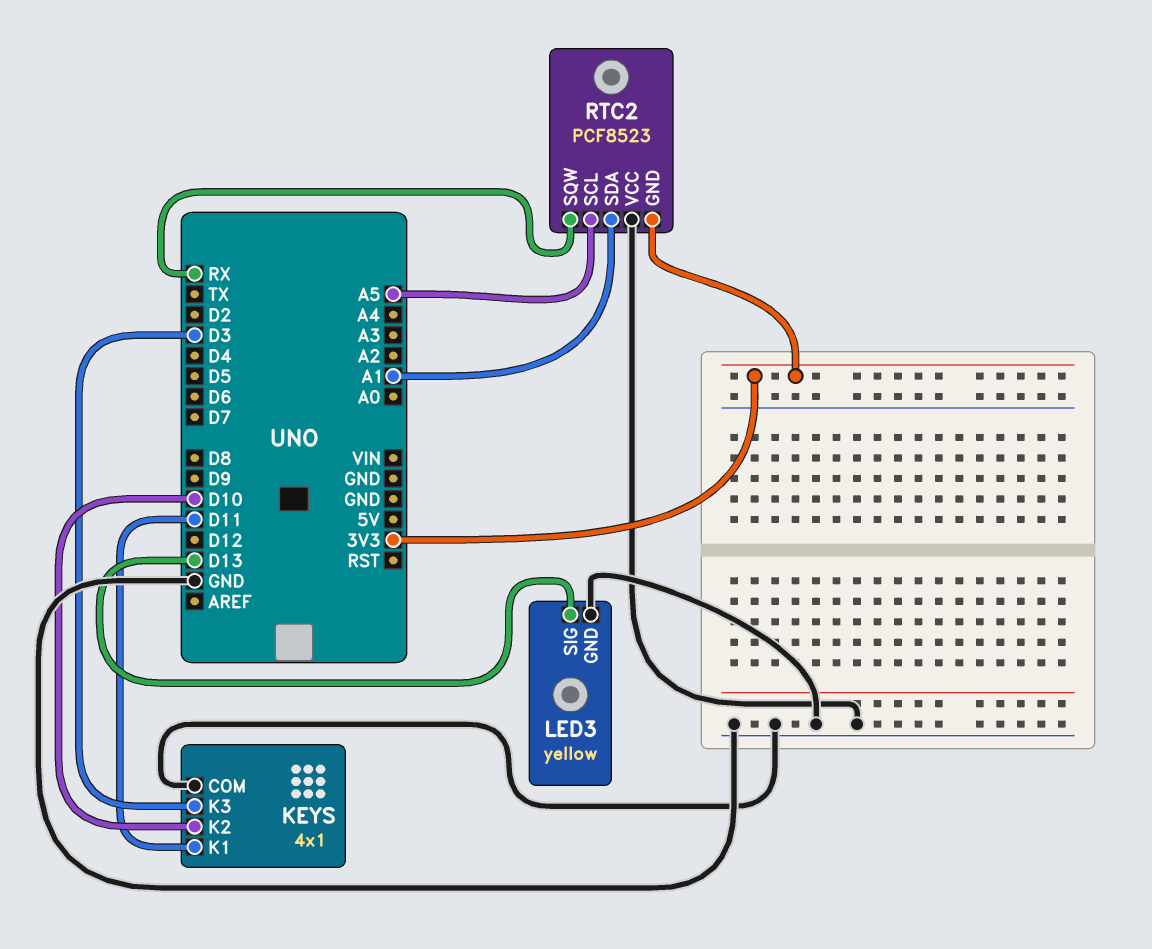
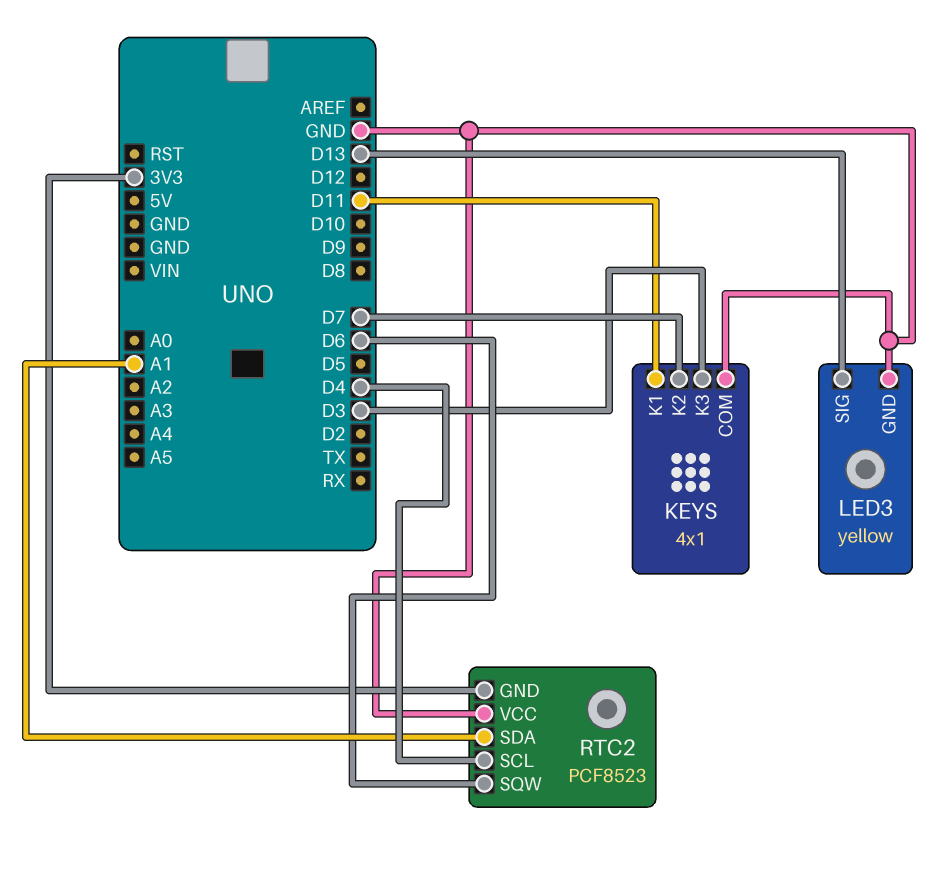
KEYS pin K2: D10 -> D7
RTC2 pin SCL: A5 -> D4
RTC2 pin SQW: RX -> D6

